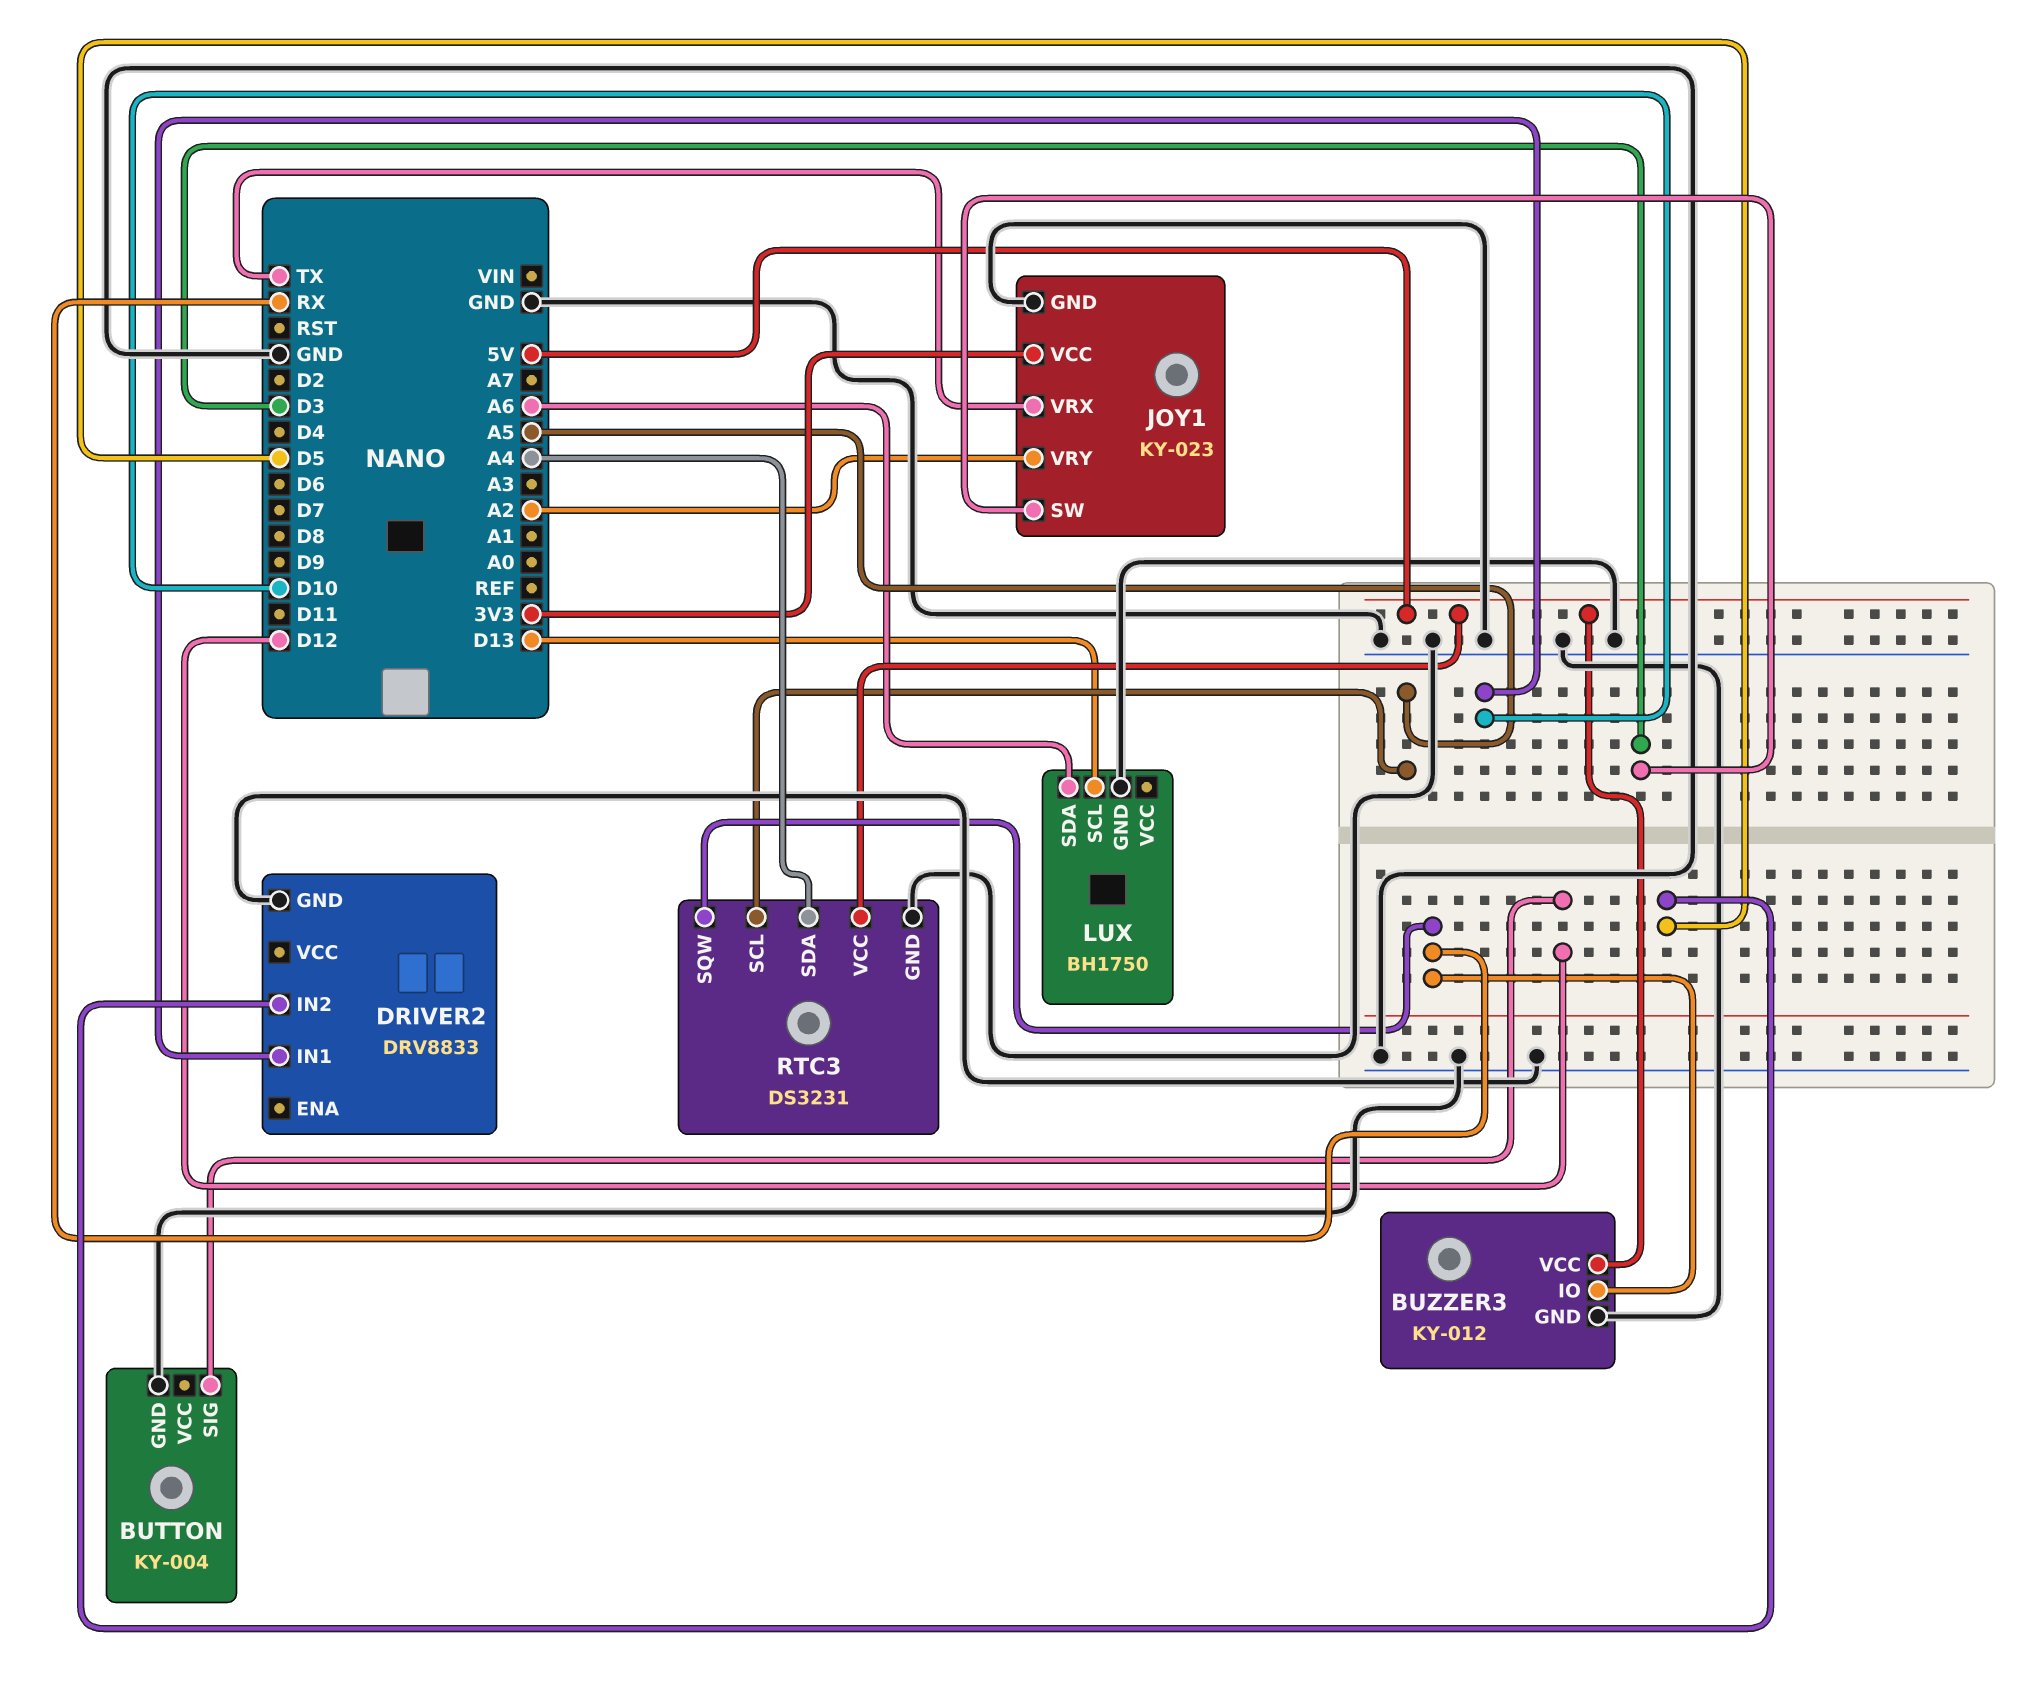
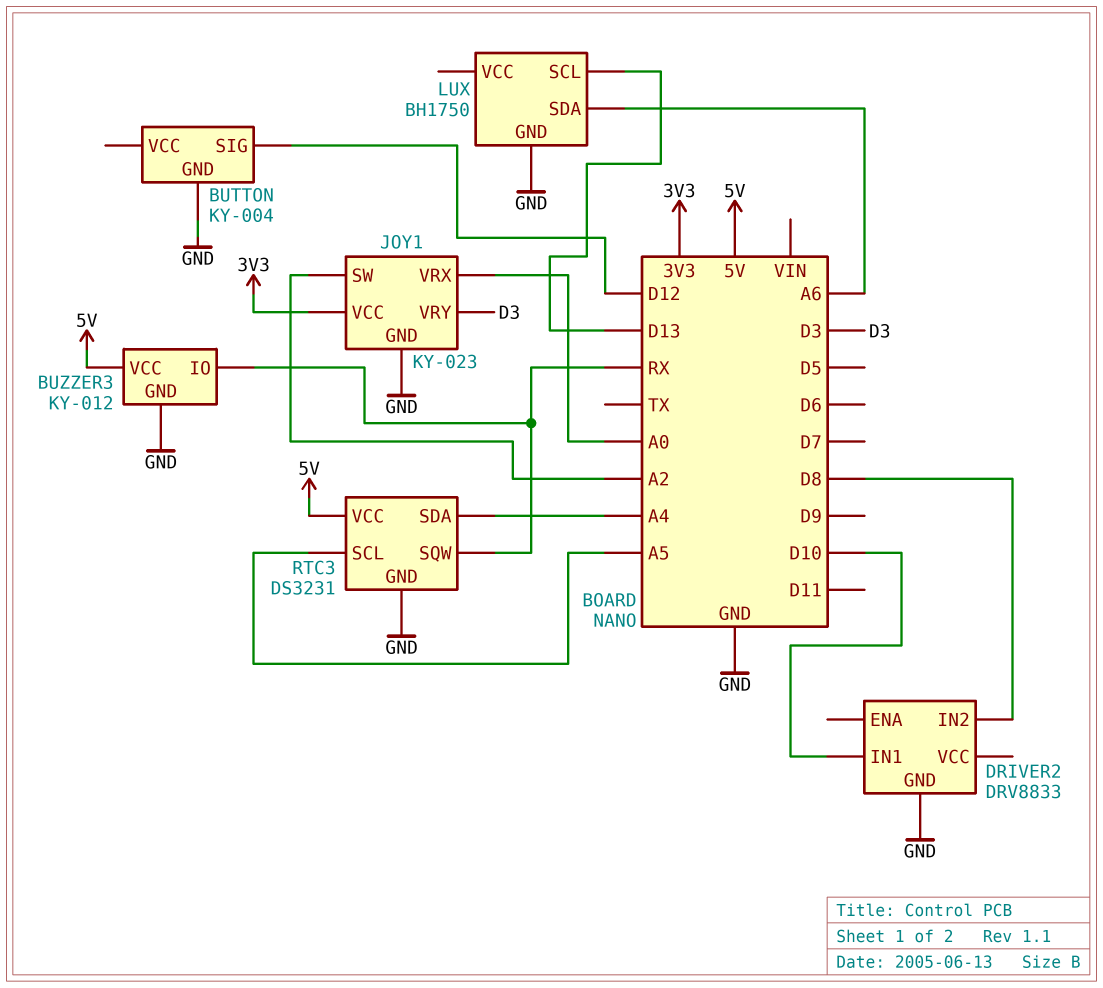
DRIVER2 pin IN2: D5 -> D8
JOY1 pin SW: D3 -> A2
JOY1 pin VRX: TX -> A0
JOY1 pin VRY: A2 -> D3

